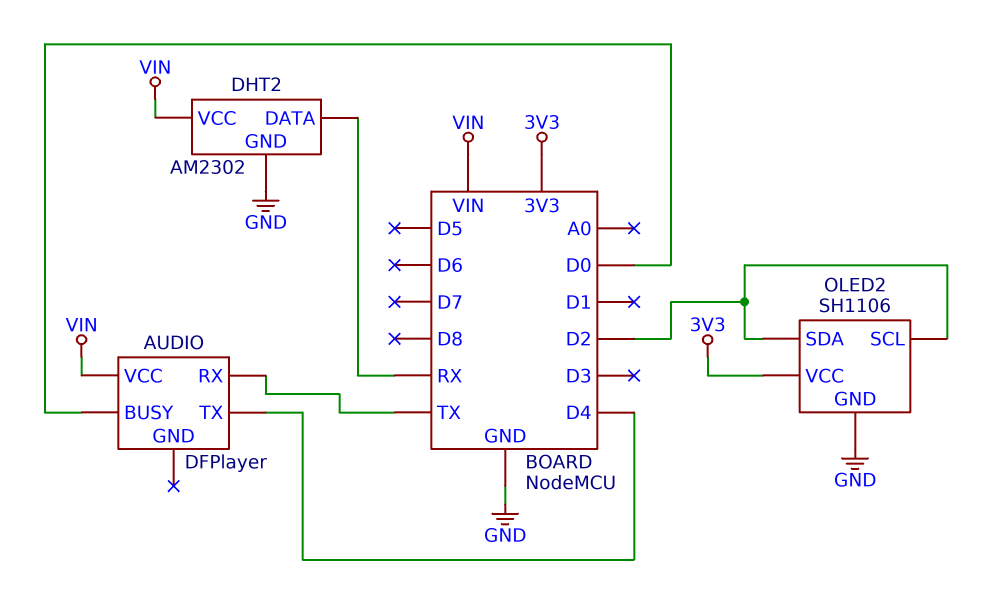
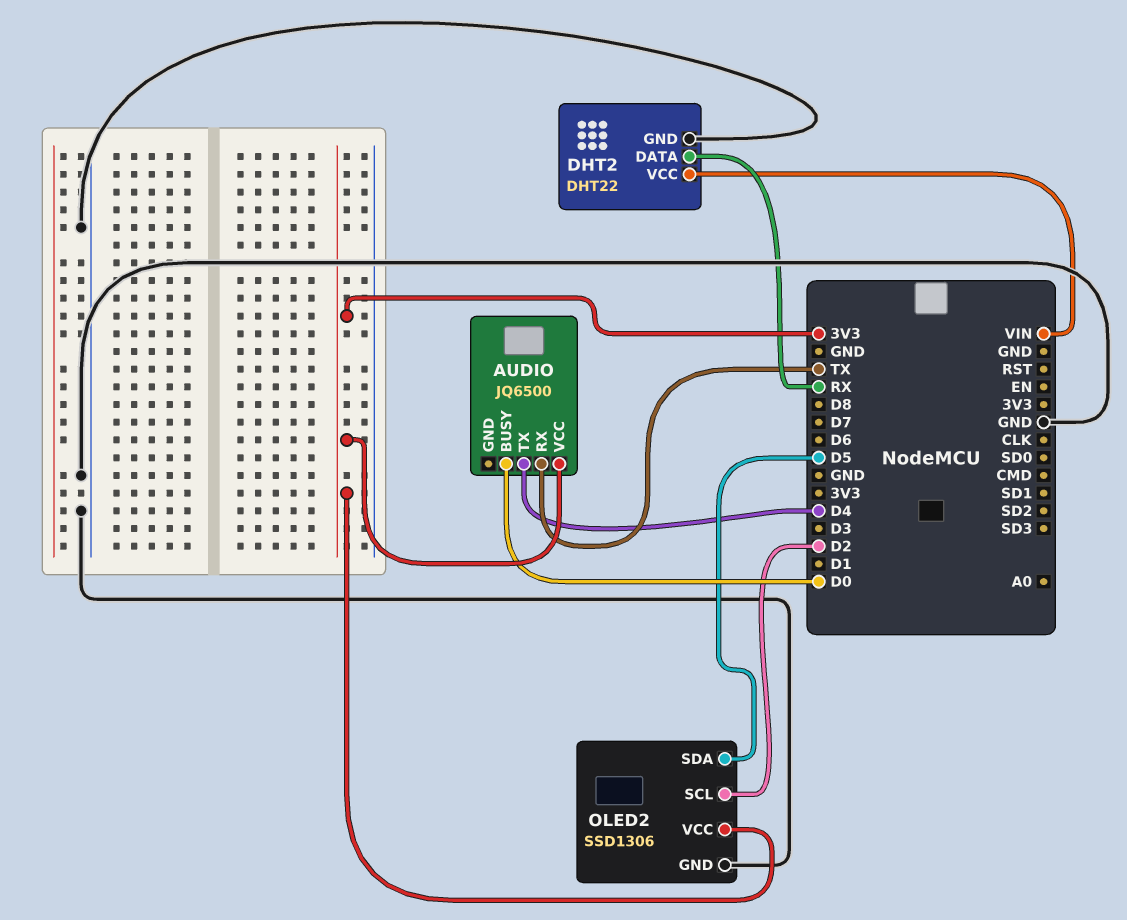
AUDIO: DFPlayer -> JQ6500
AUDIO pin VCC: VIN -> 3V3
DHT2: AM2302 -> DHT22
OLED2: SH1106 -> SSD1306
OLED2 pin SDA: D2 -> D5

